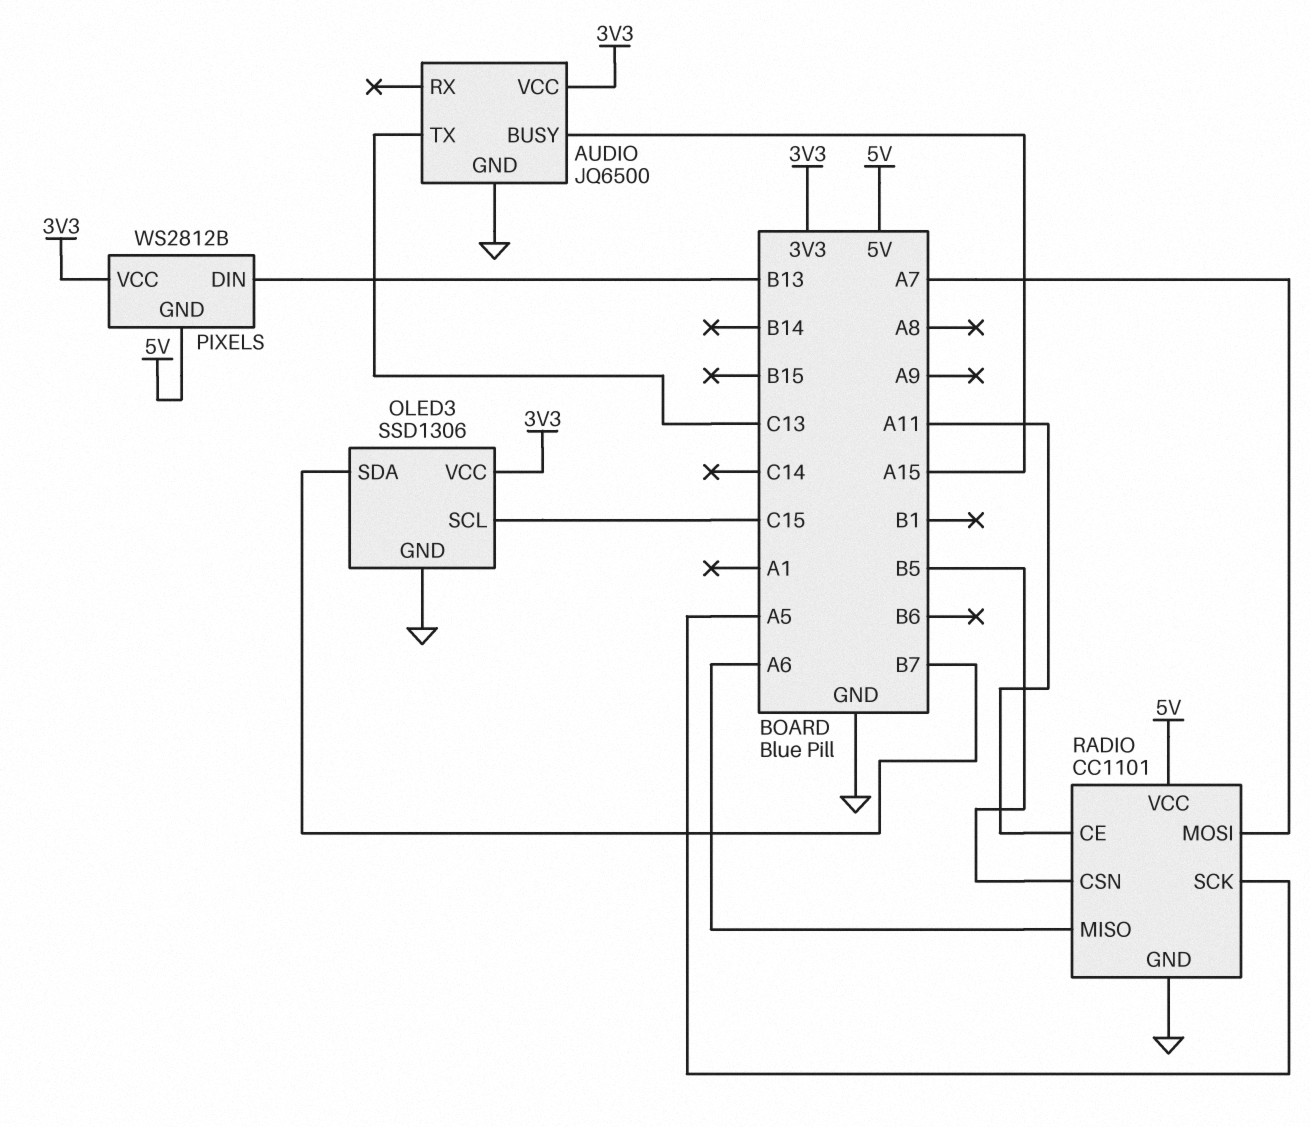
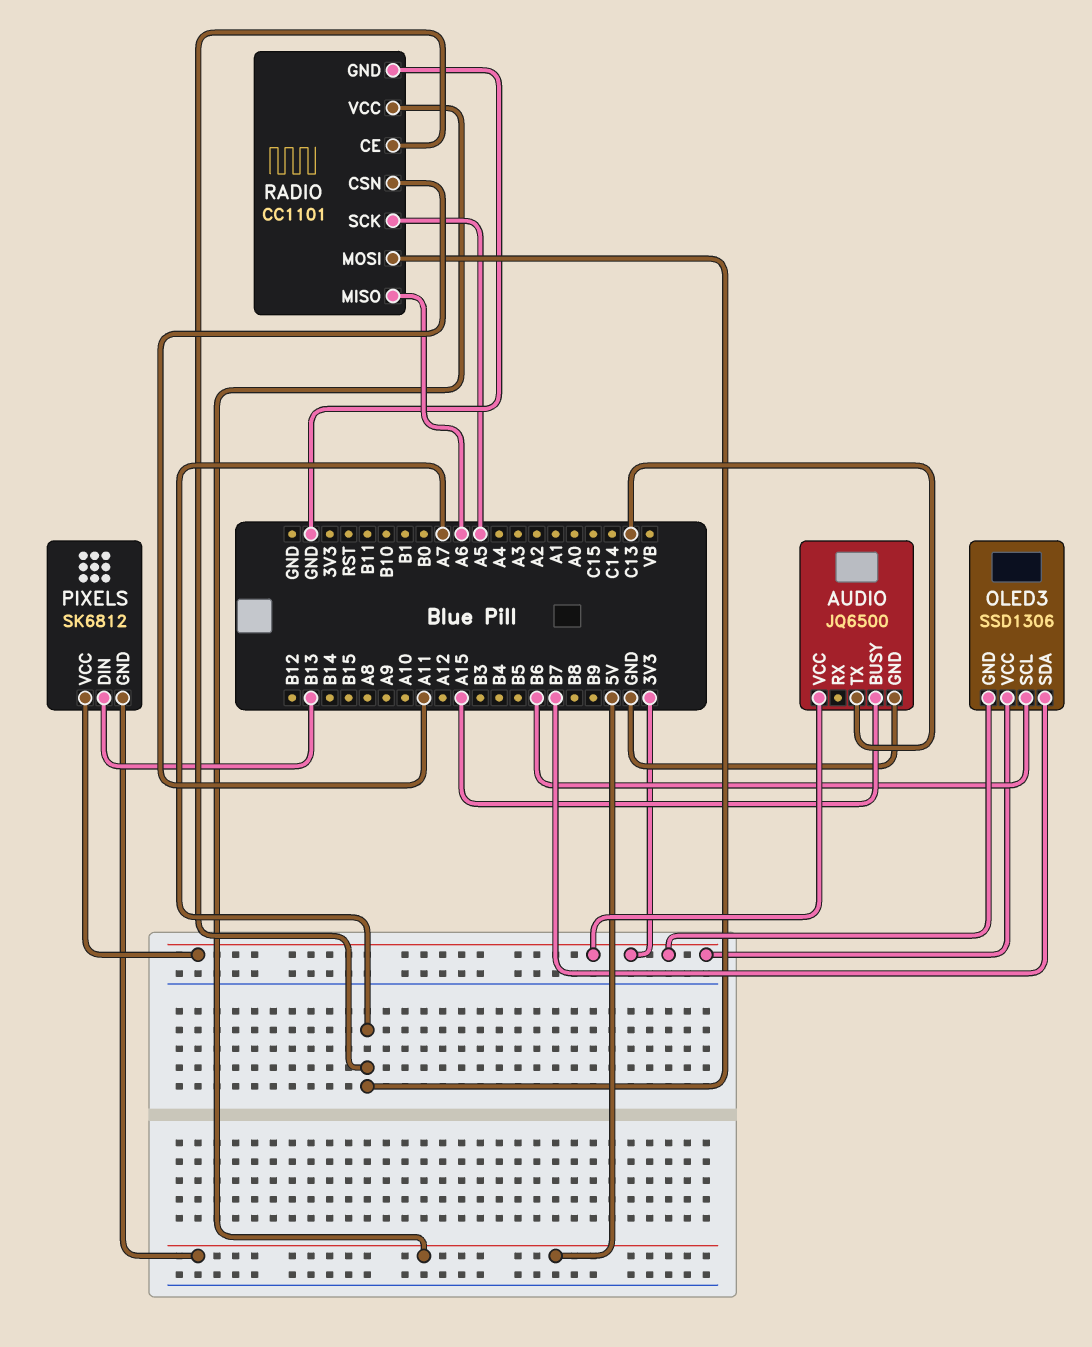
OLED3 pin GND: GND -> 3V3
OLED3 pin SCL: C15 -> B6
PIXELS: WS2812B -> SK6812
RADIO pin CE: A11 -> A7
RADIO pin CSN: B5 -> A11

